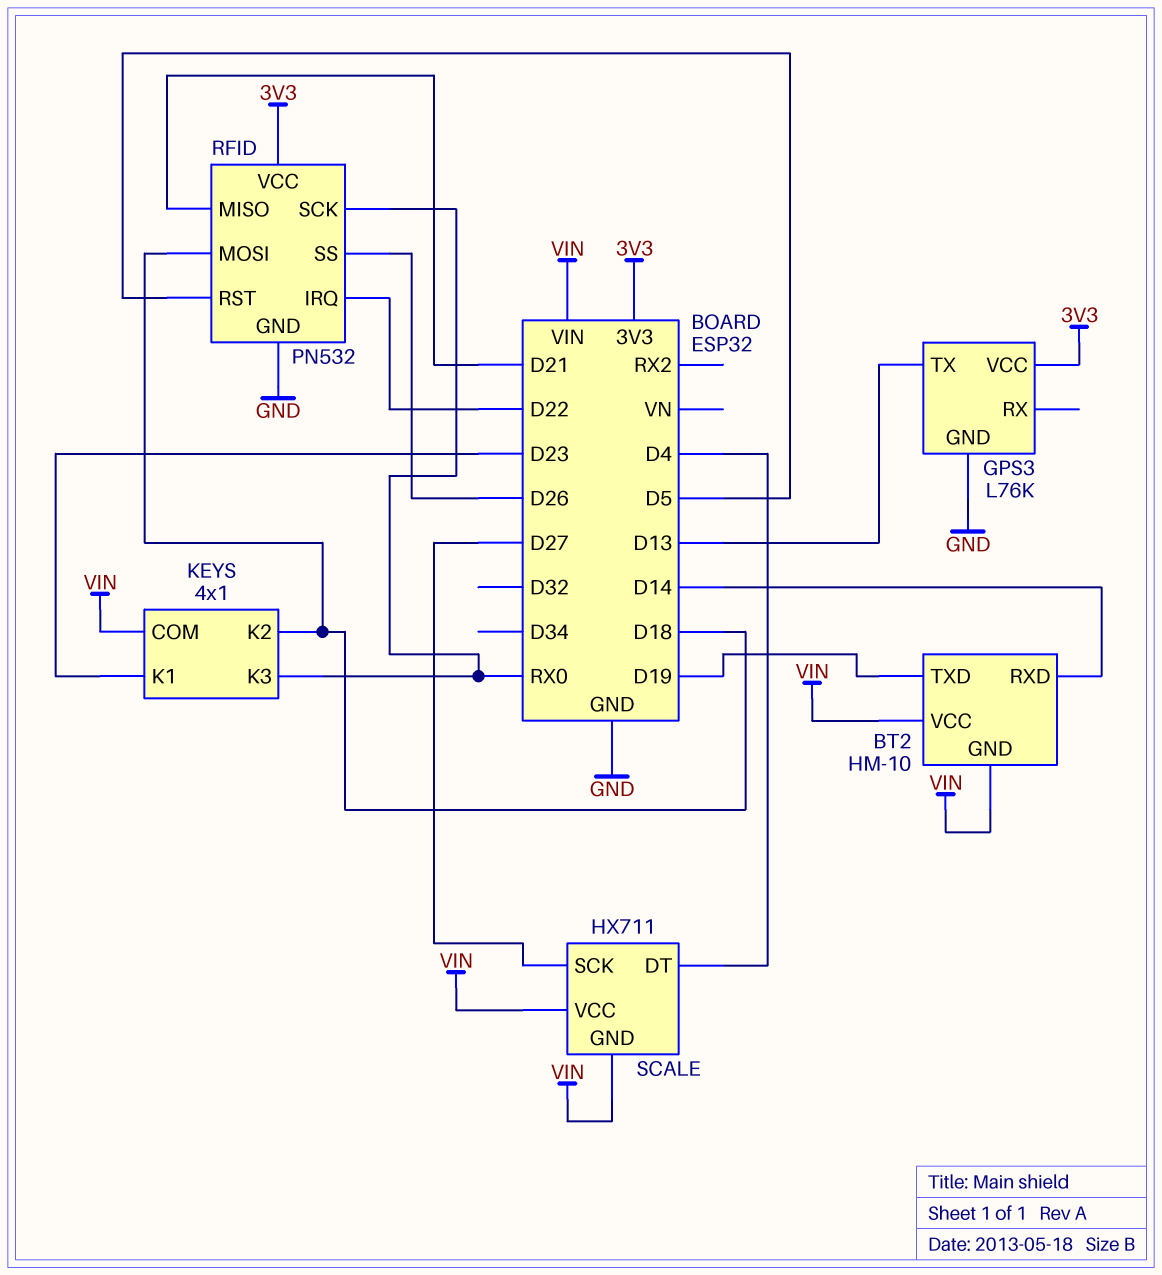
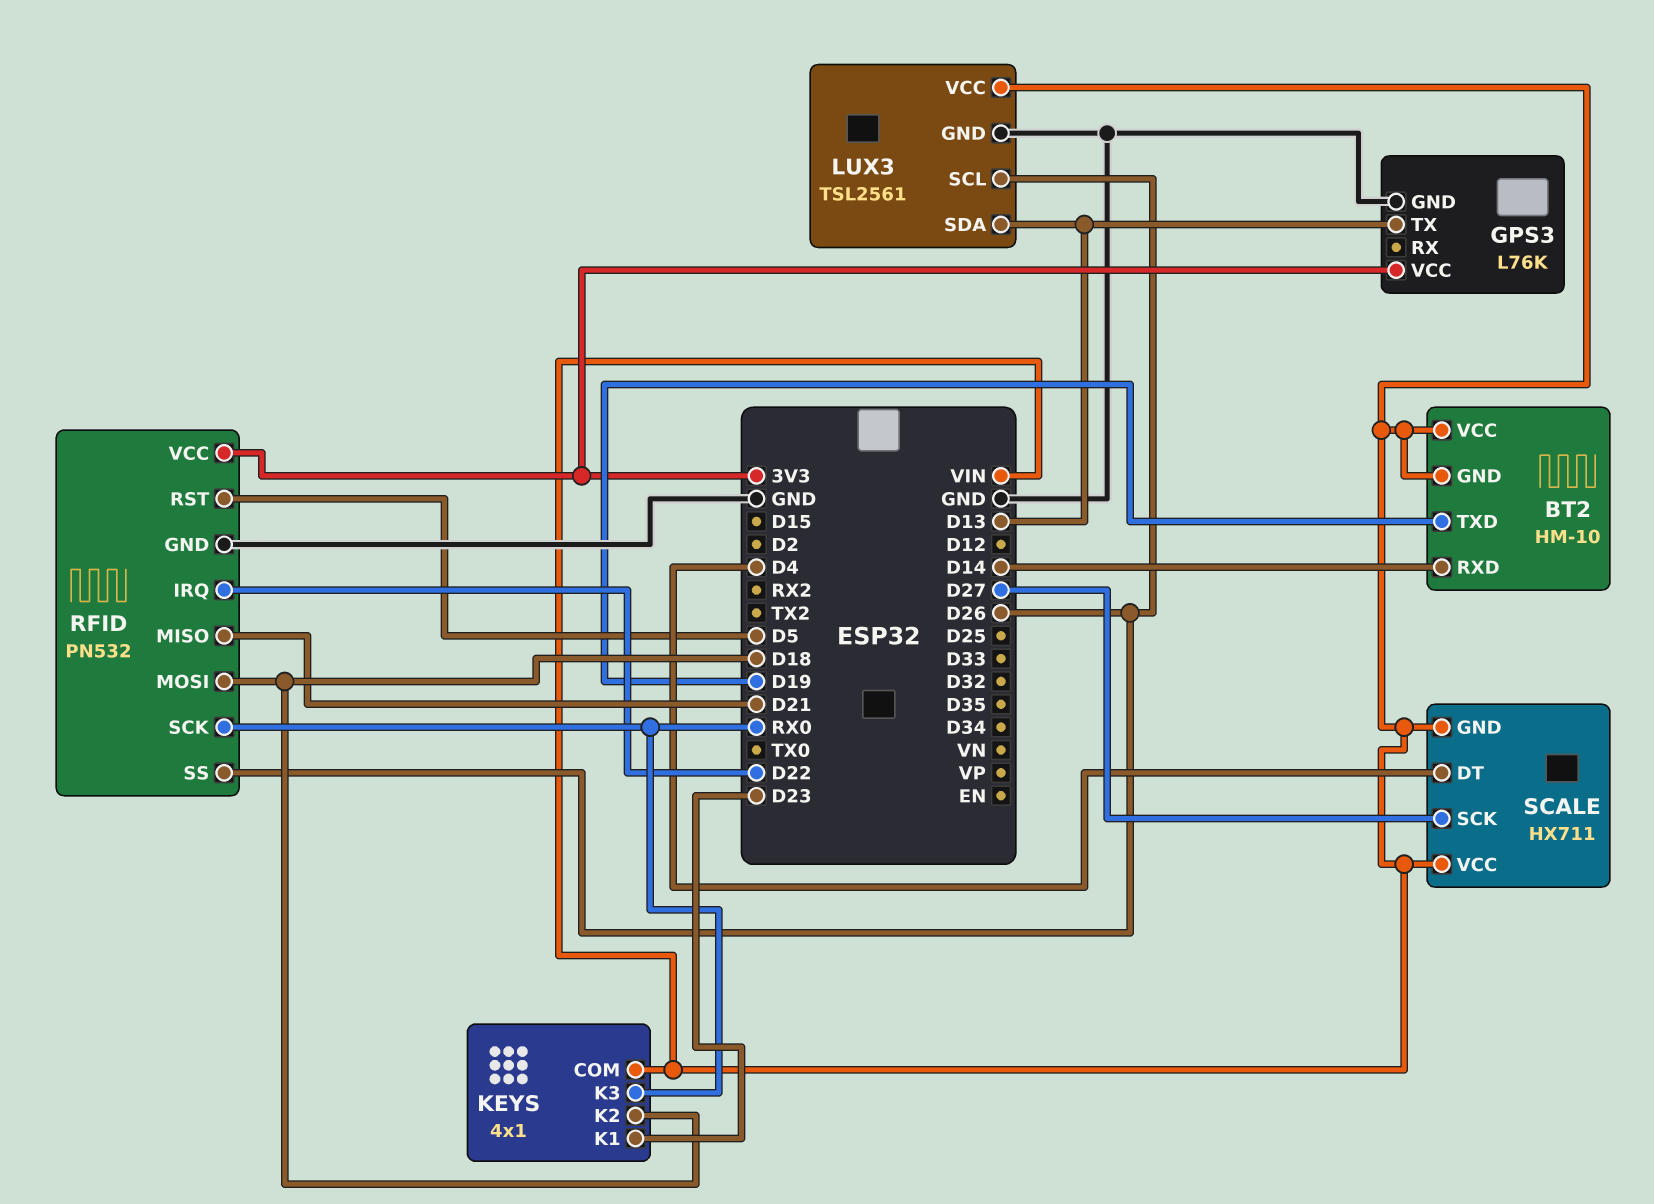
LUX3: none -> TSL2561
LUX3 pin GND: none -> GND
LUX3 pin SCL: none -> D26
LUX3 pin SDA: none -> D13
LUX3 pin VCC: none -> VIN

